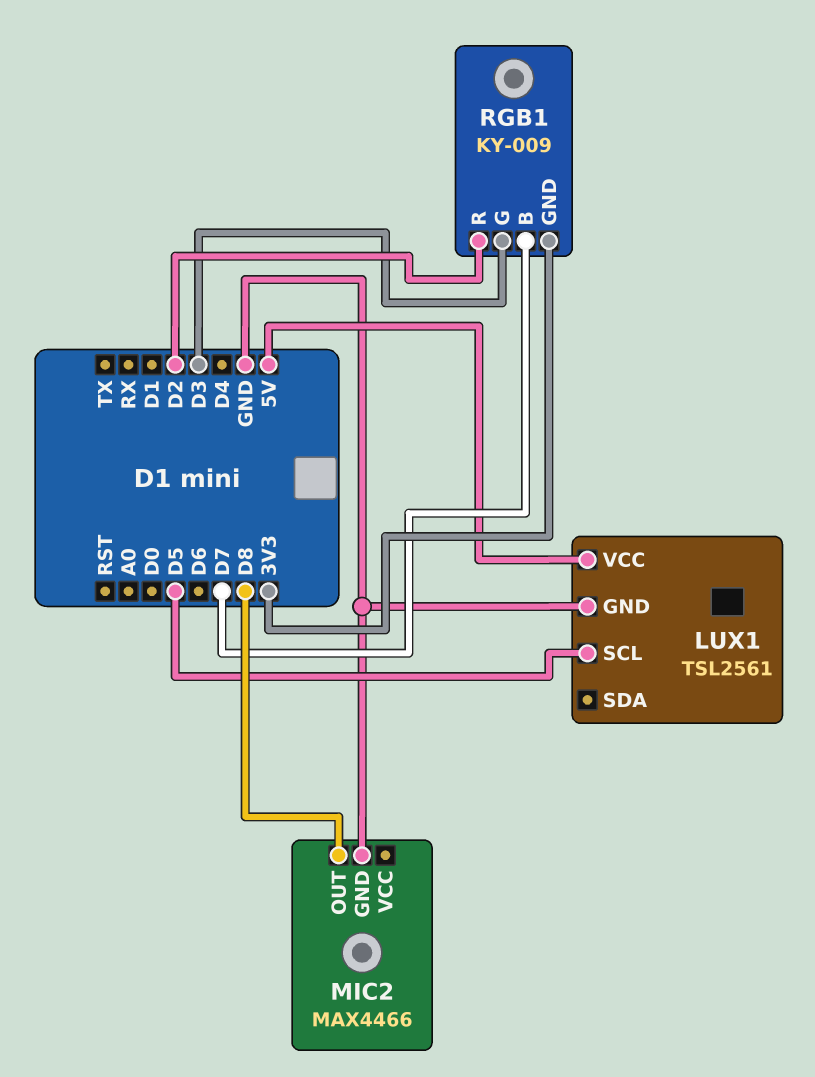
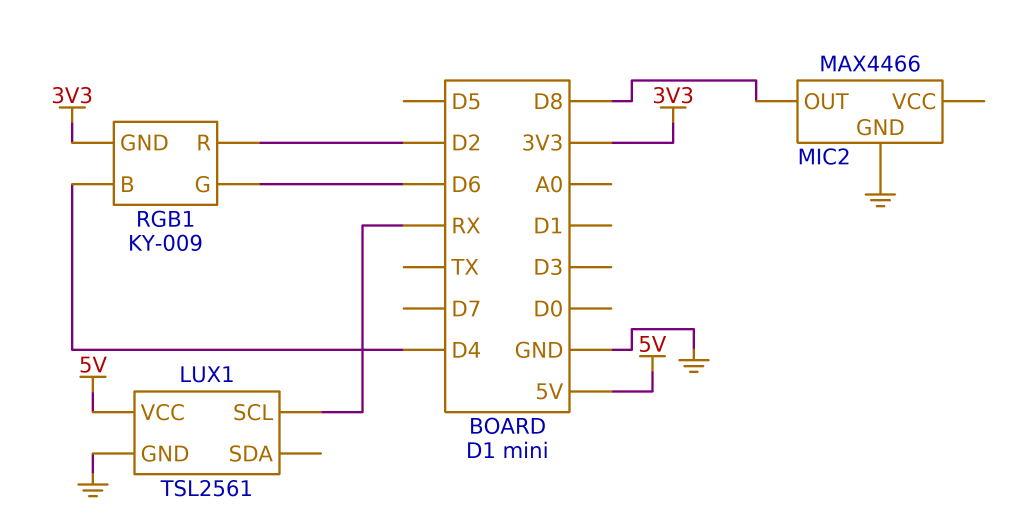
LUX1 pin SCL: D5 -> RX
RGB1 pin B: D7 -> D4
RGB1 pin G: D3 -> D6

